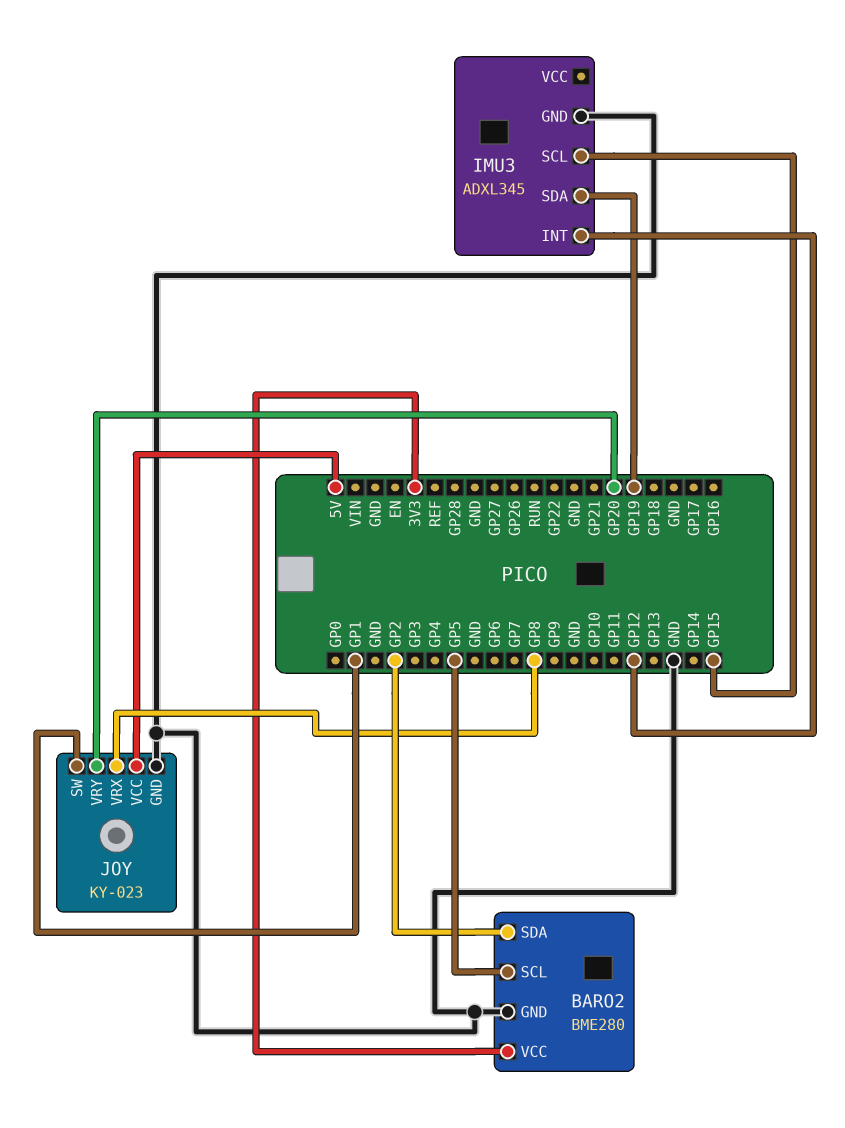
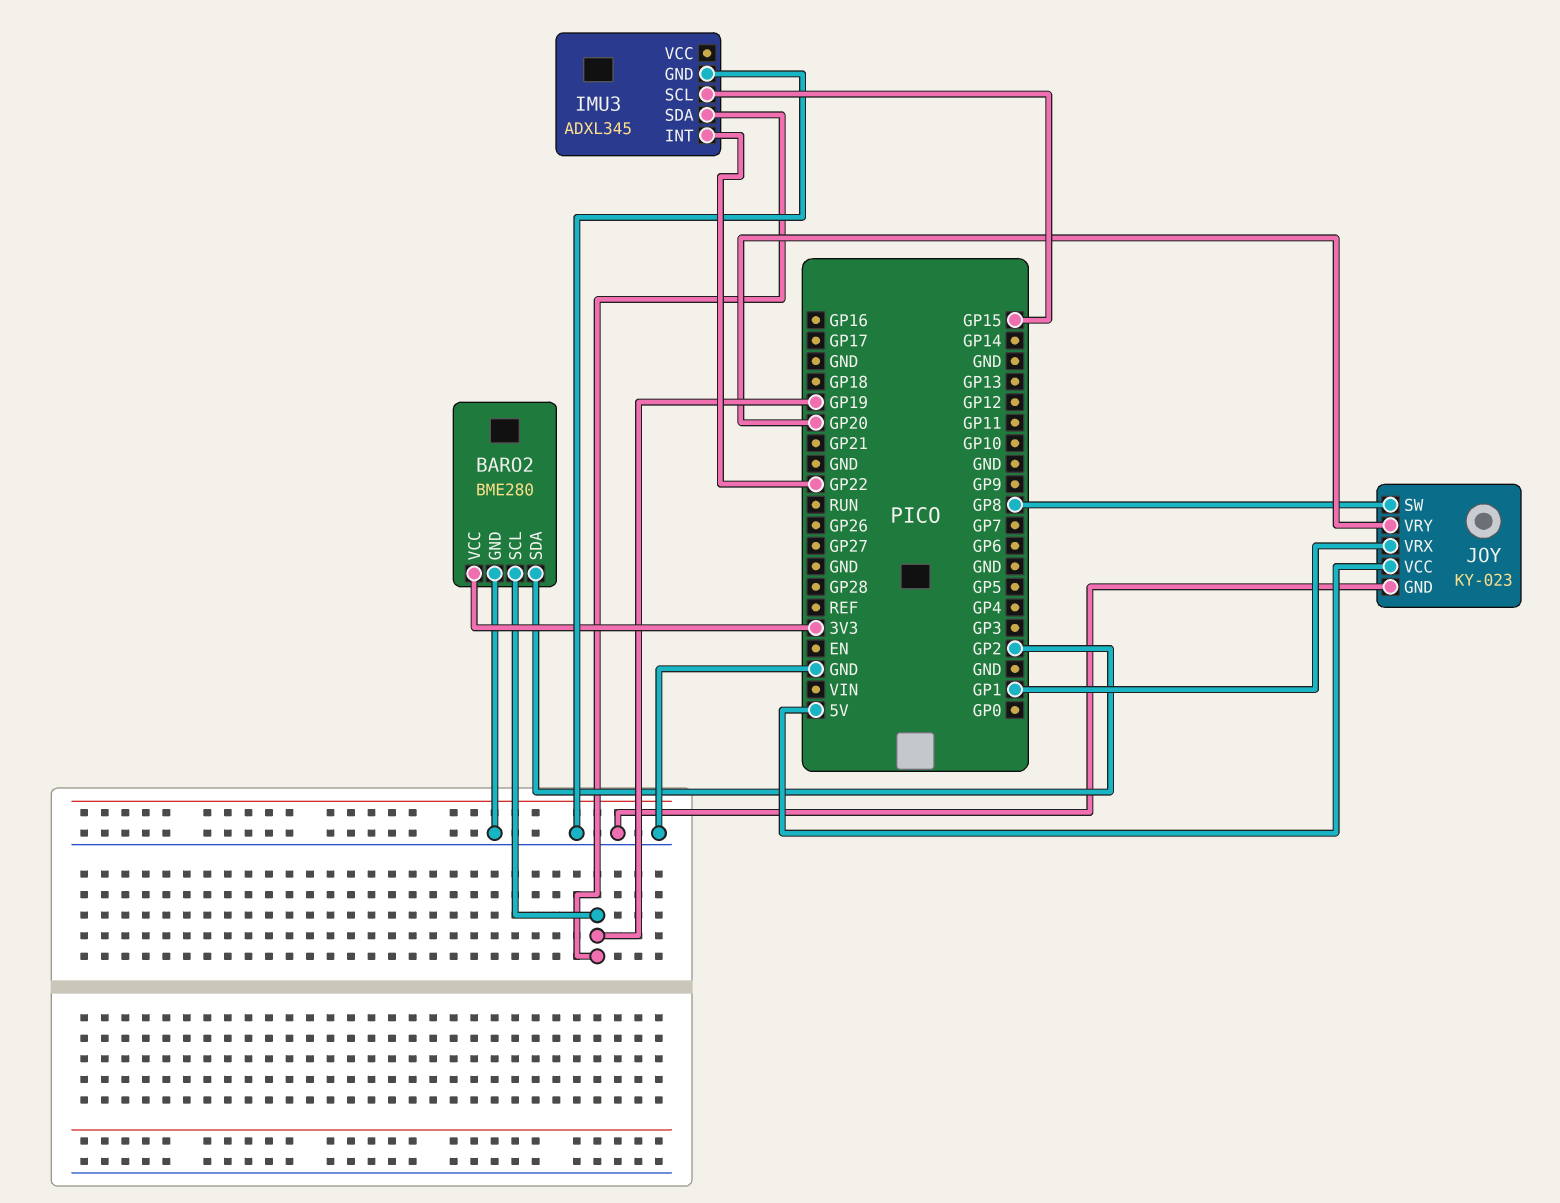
BARO2 pin SCL: GP5 -> GP19
IMU3 pin INT: GP12 -> GP22
JOY pin SW: GP1 -> GP8
JOY pin VRX: GP8 -> GP1

